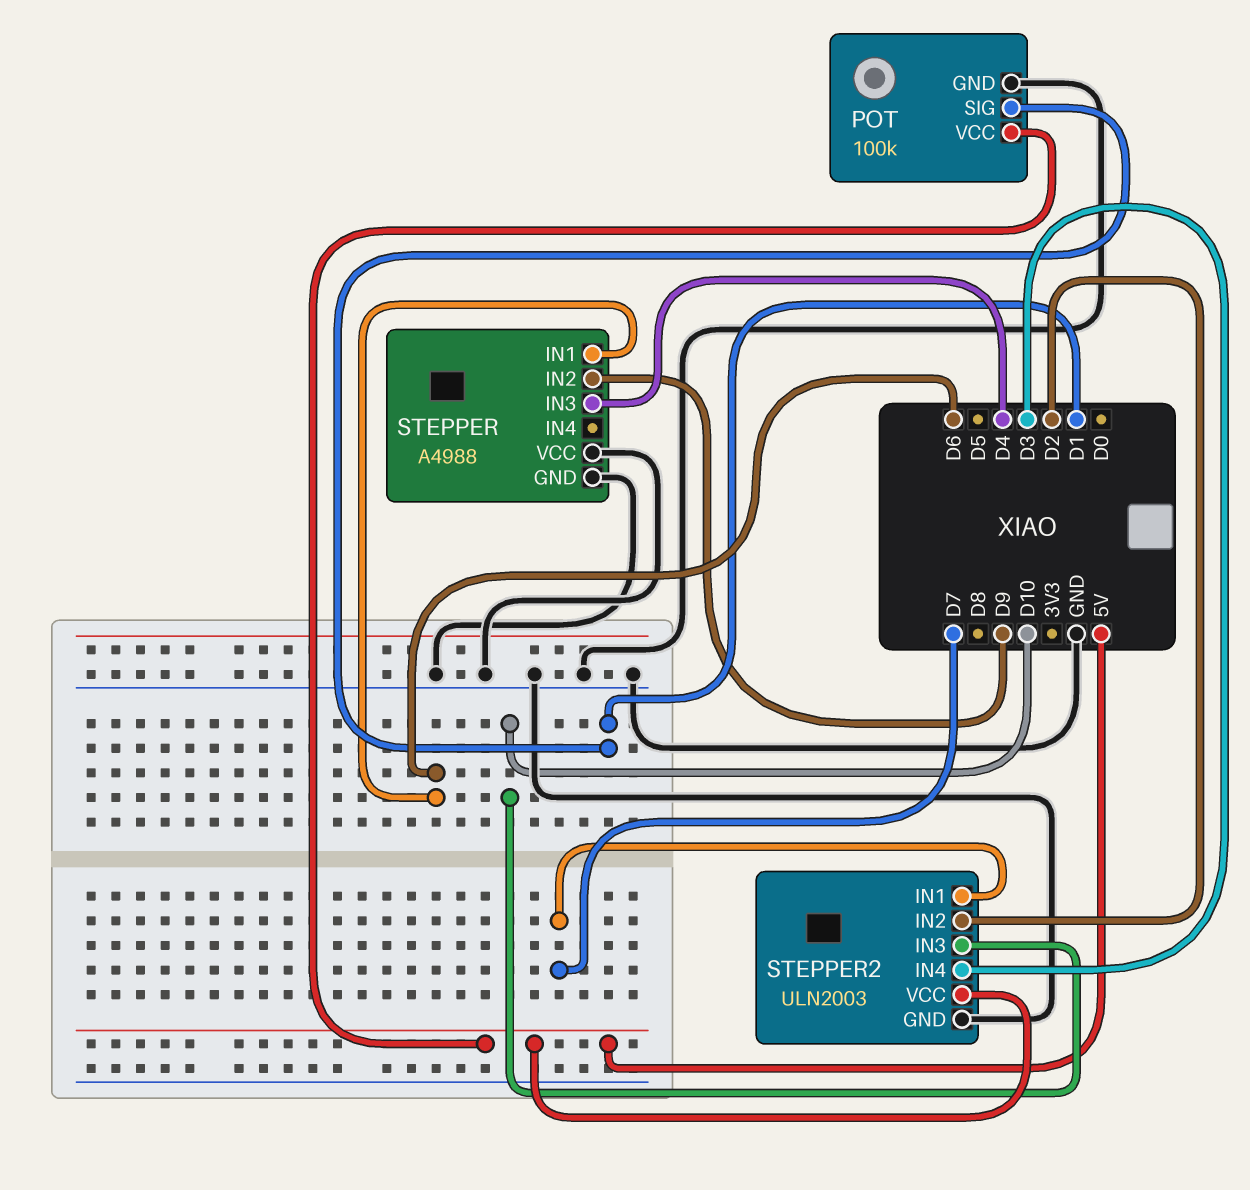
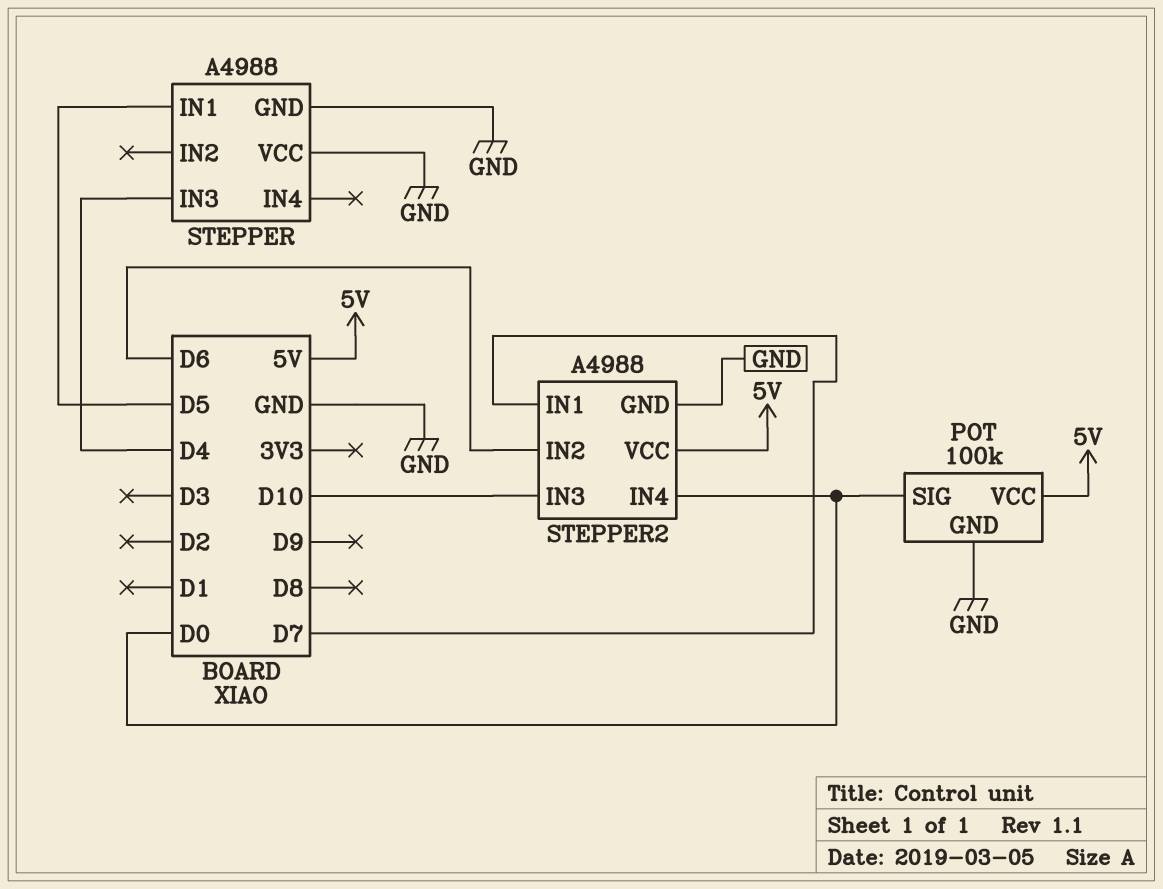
POT pin SIG: D1 -> D0
STEPPER pin IN1: D6 -> D5
STEPPER pin IN2: D9 -> none
STEPPER2: ULN2003 -> A4988
STEPPER2 pin IN2: D2 -> D6
STEPPER2 pin IN4: D3 -> D0

